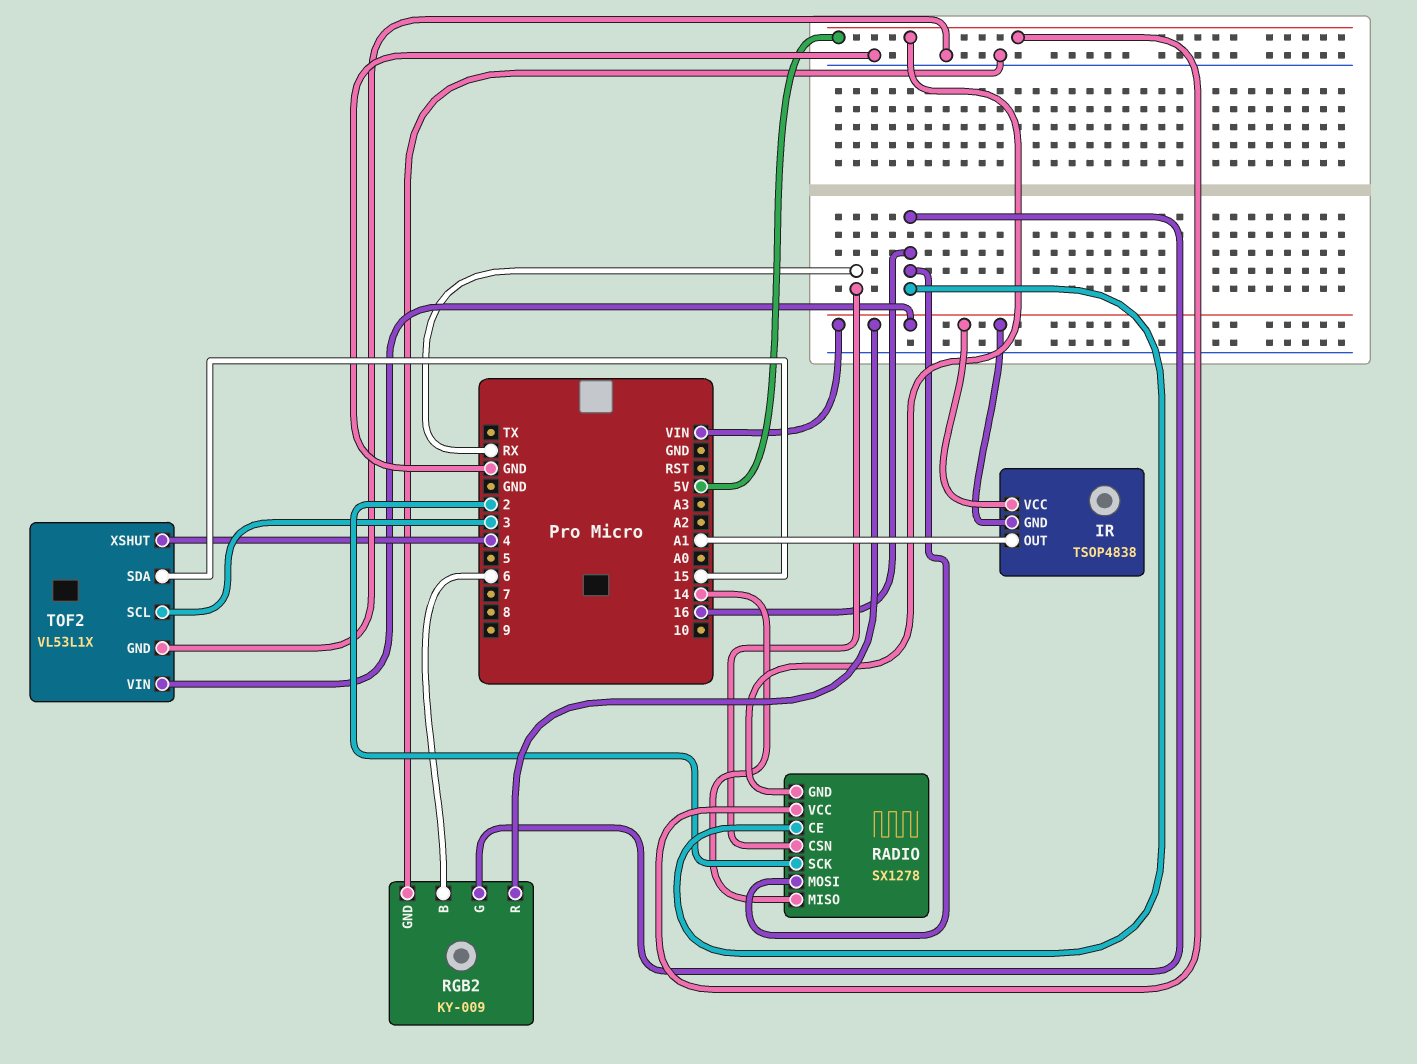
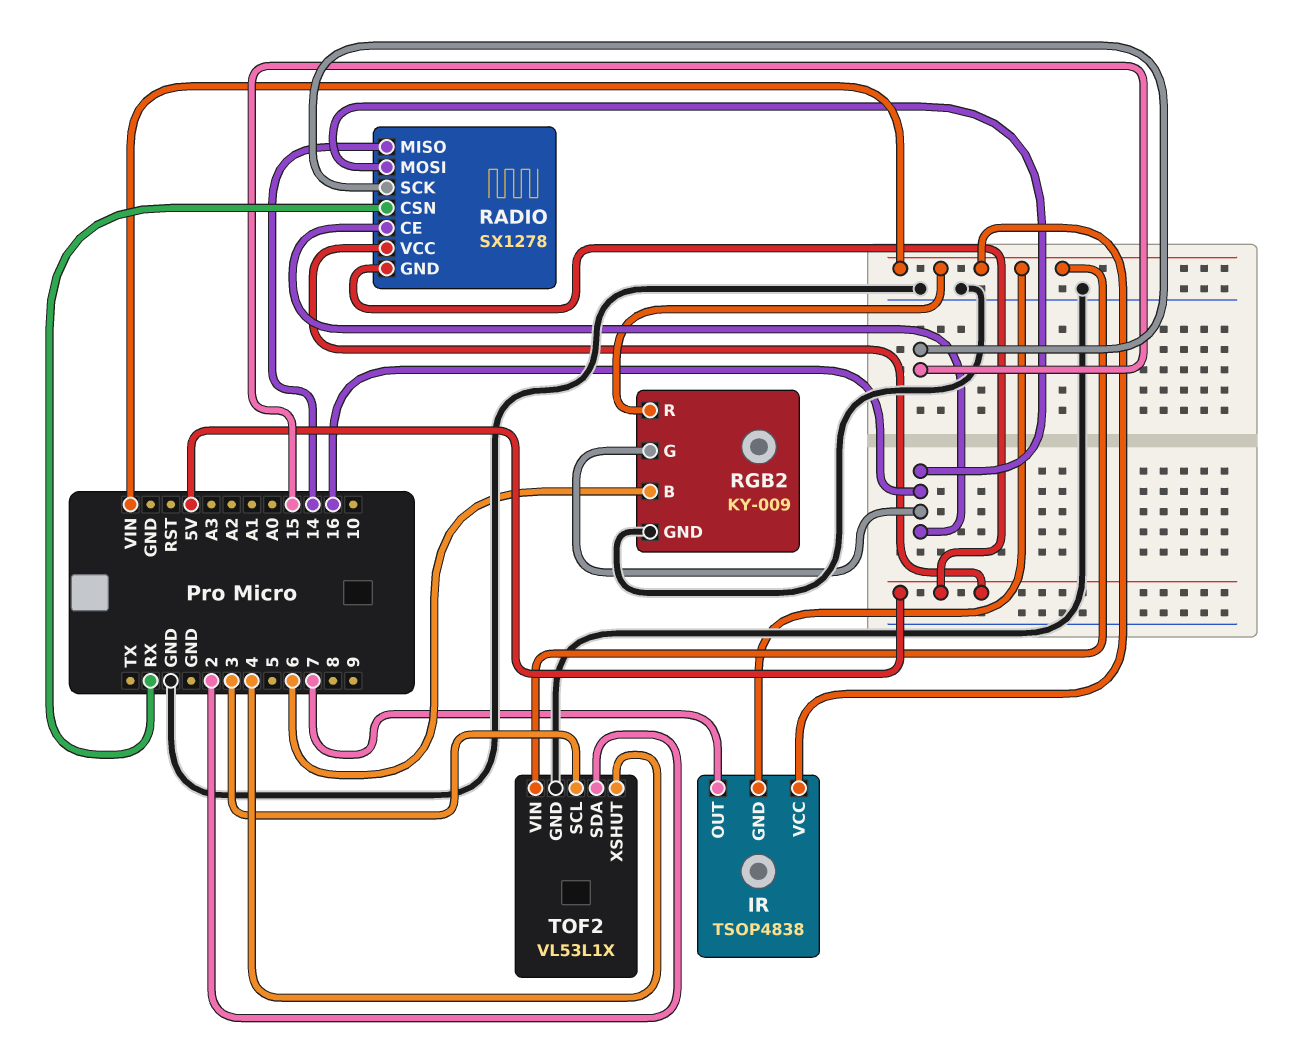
IR pin OUT: A1 -> 7
RADIO pin SCK: 2 -> 15
TOF2 pin SDA: 15 -> 2

